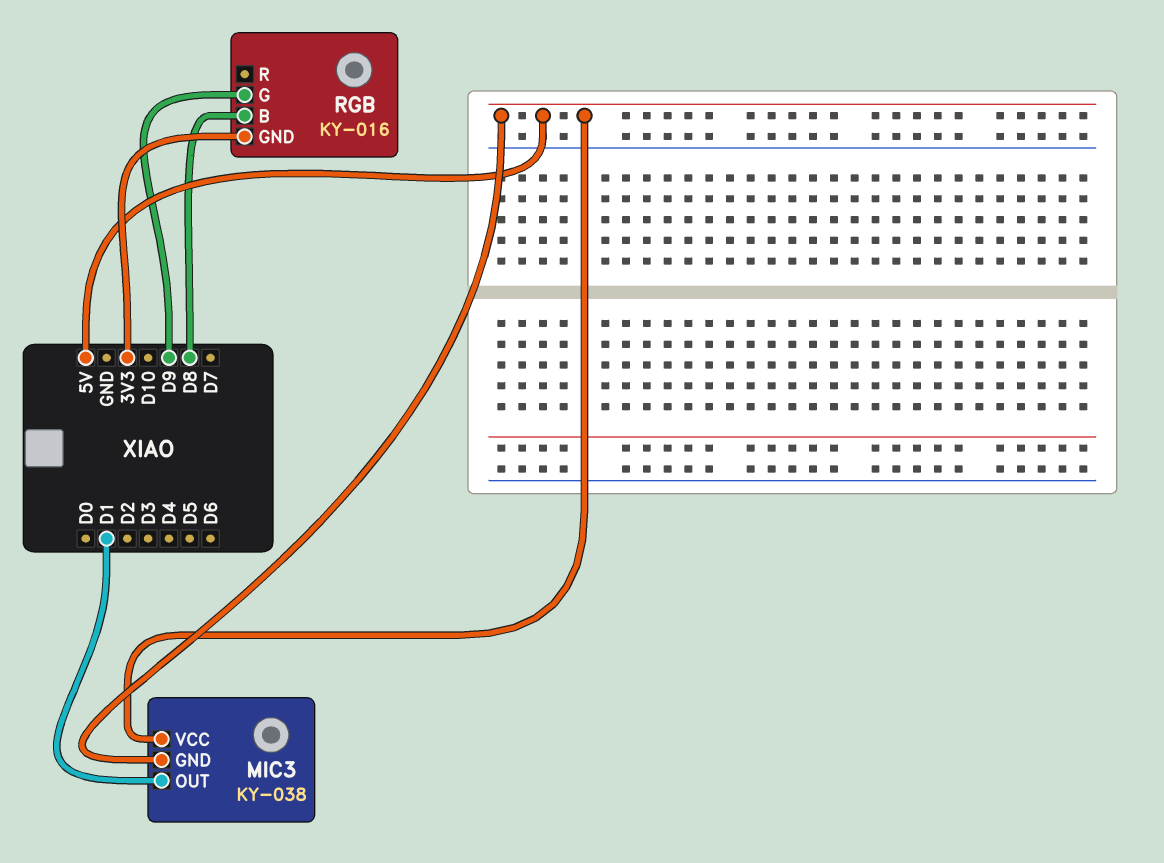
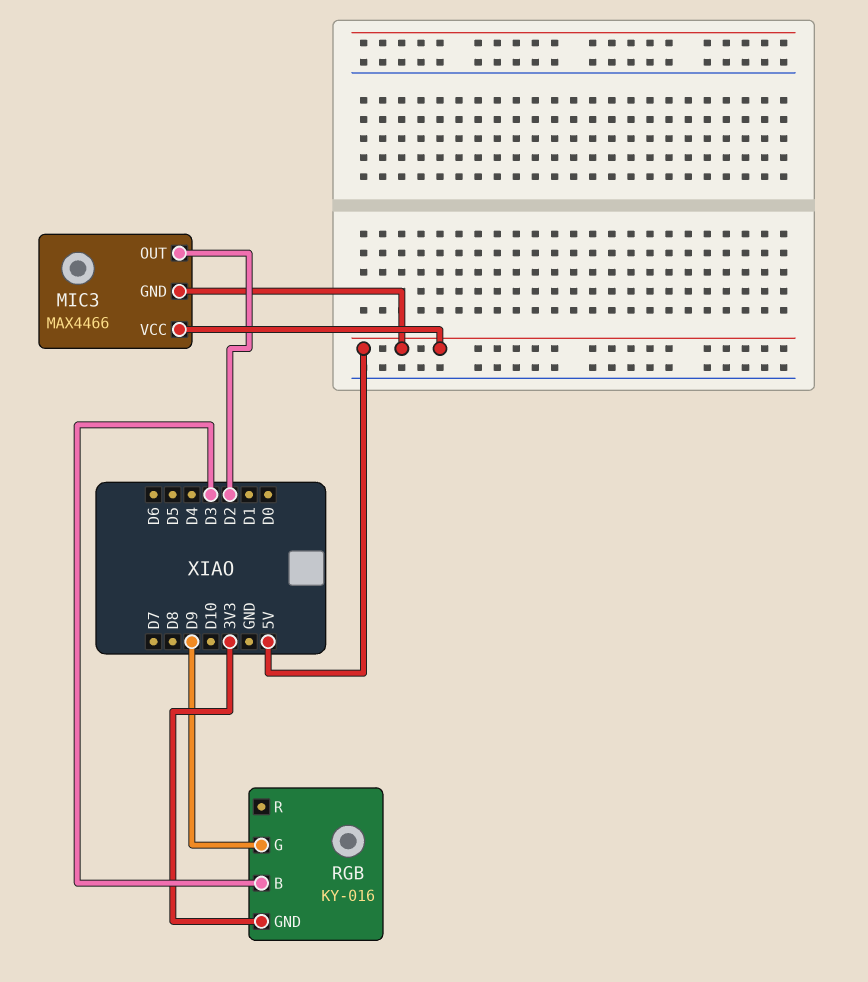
MIC3: KY-038 -> MAX4466
MIC3 pin OUT: D1 -> D2
RGB pin B: D8 -> D3

